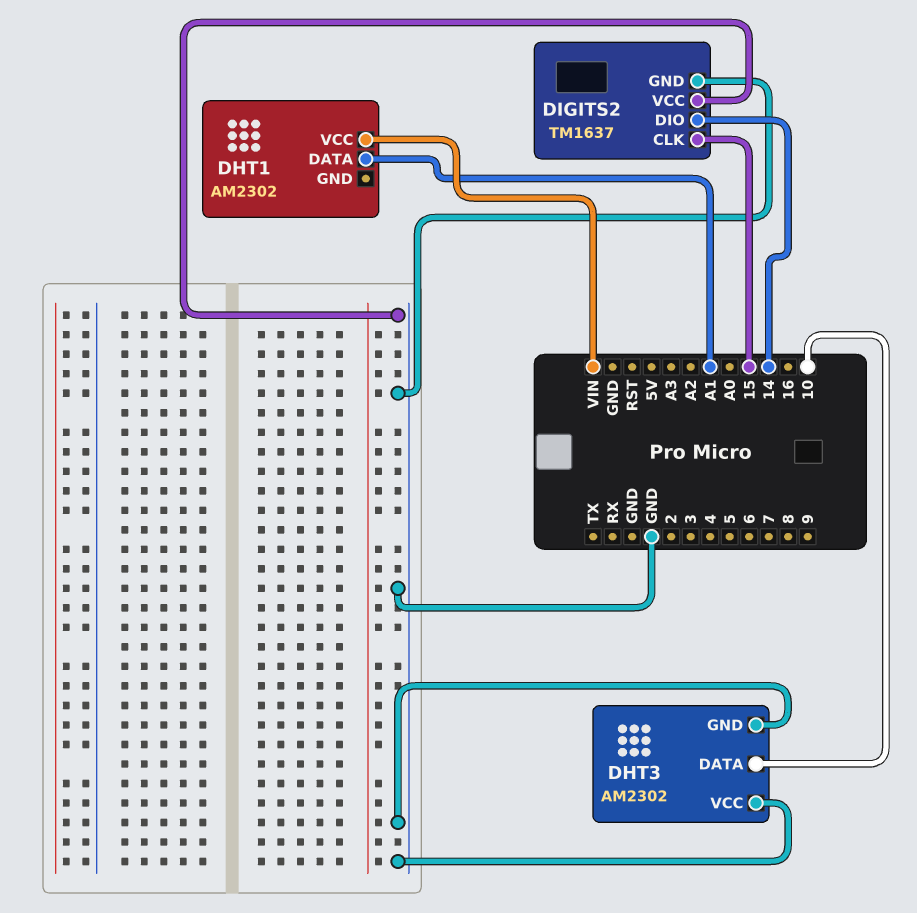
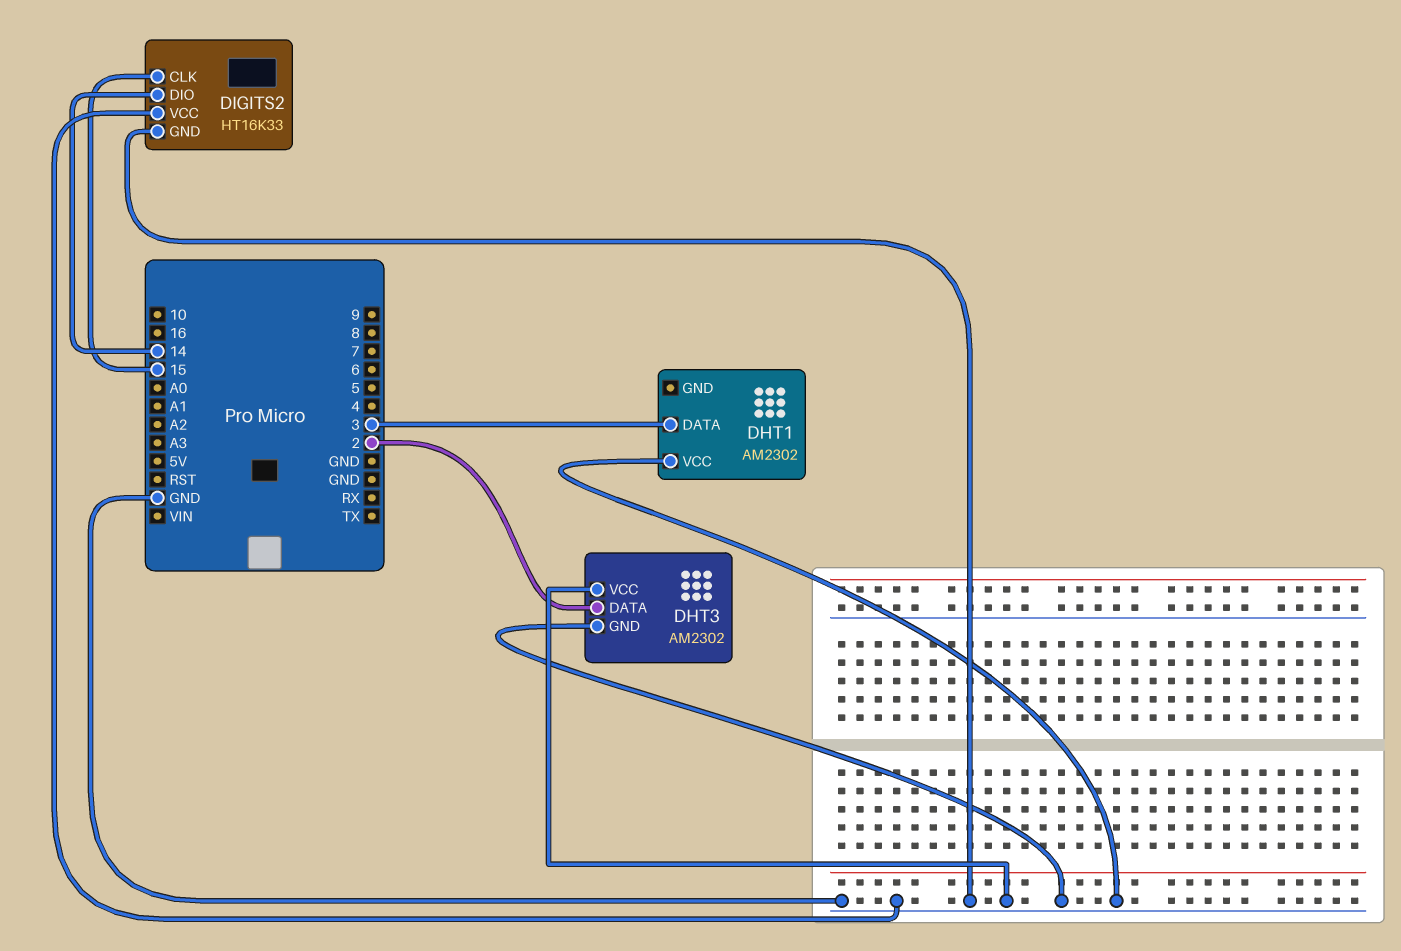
DHT1 pin DATA: A1 -> 3
DHT1 pin VCC: VIN -> GND
DHT3 pin DATA: 10 -> 2
DIGITS2: TM1637 -> HT16K33

